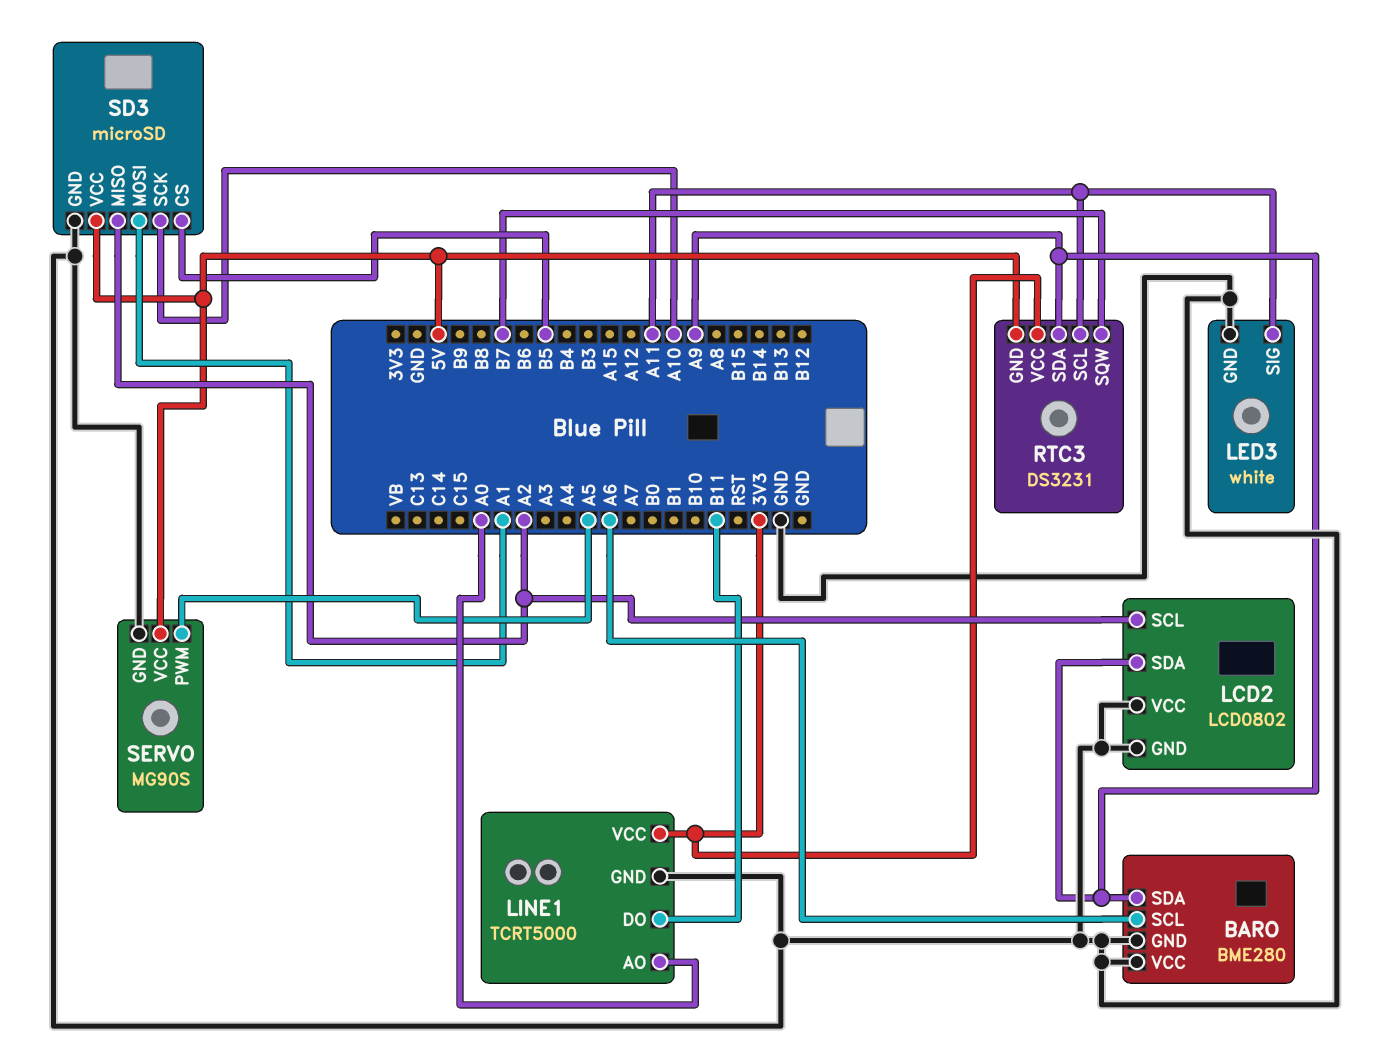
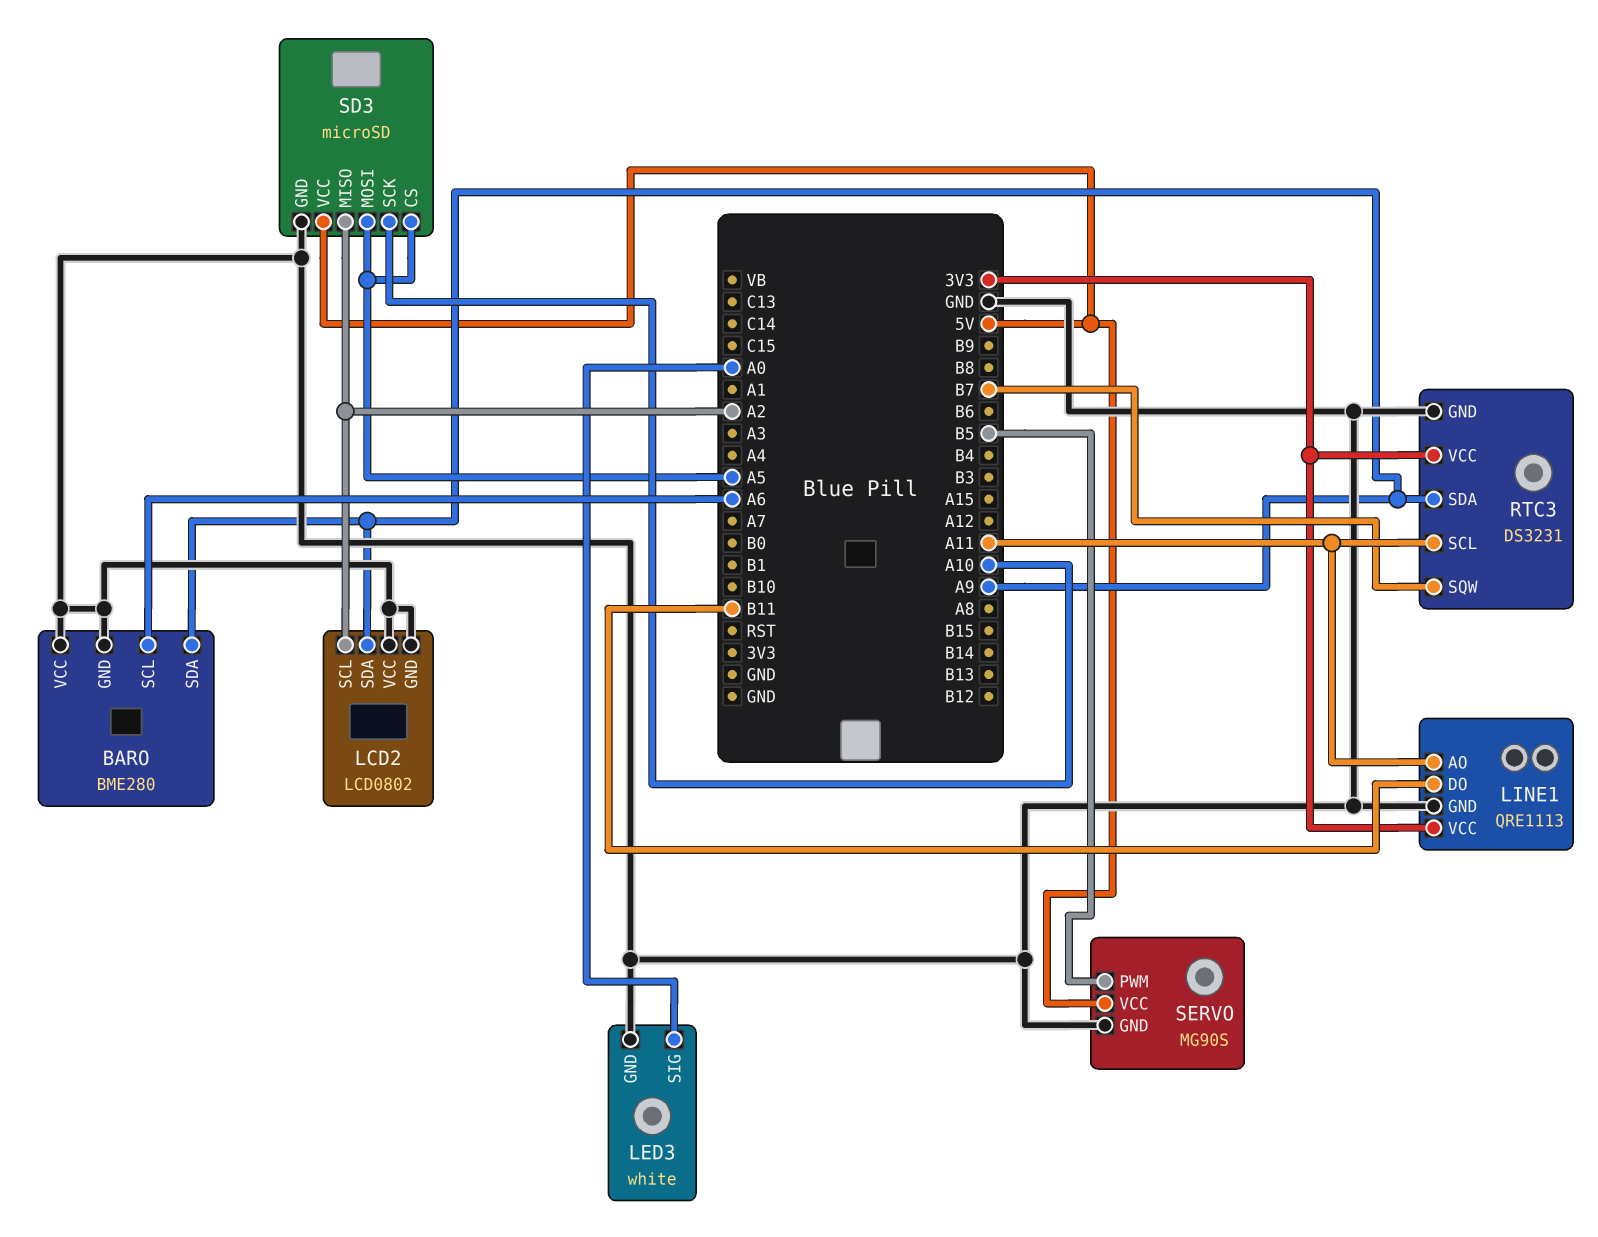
LED3 pin SIG: A11 -> A0
LINE1: TCRT5000 -> QRE1113
LINE1 pin AO: A0 -> A11
RTC3 pin GND: 5V -> GND
SD3 pin CS: B5 -> A5
SD3 pin MOSI: A1 -> A5
SERVO pin PWM: A5 -> B5

